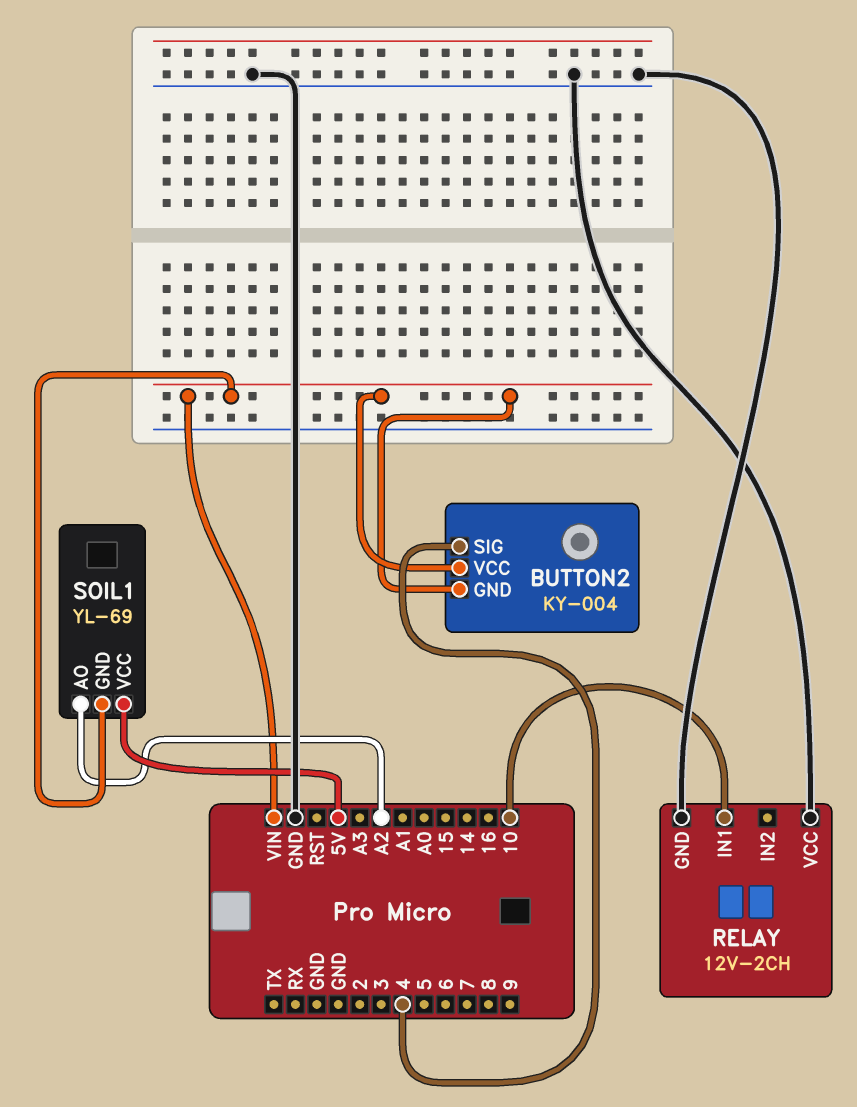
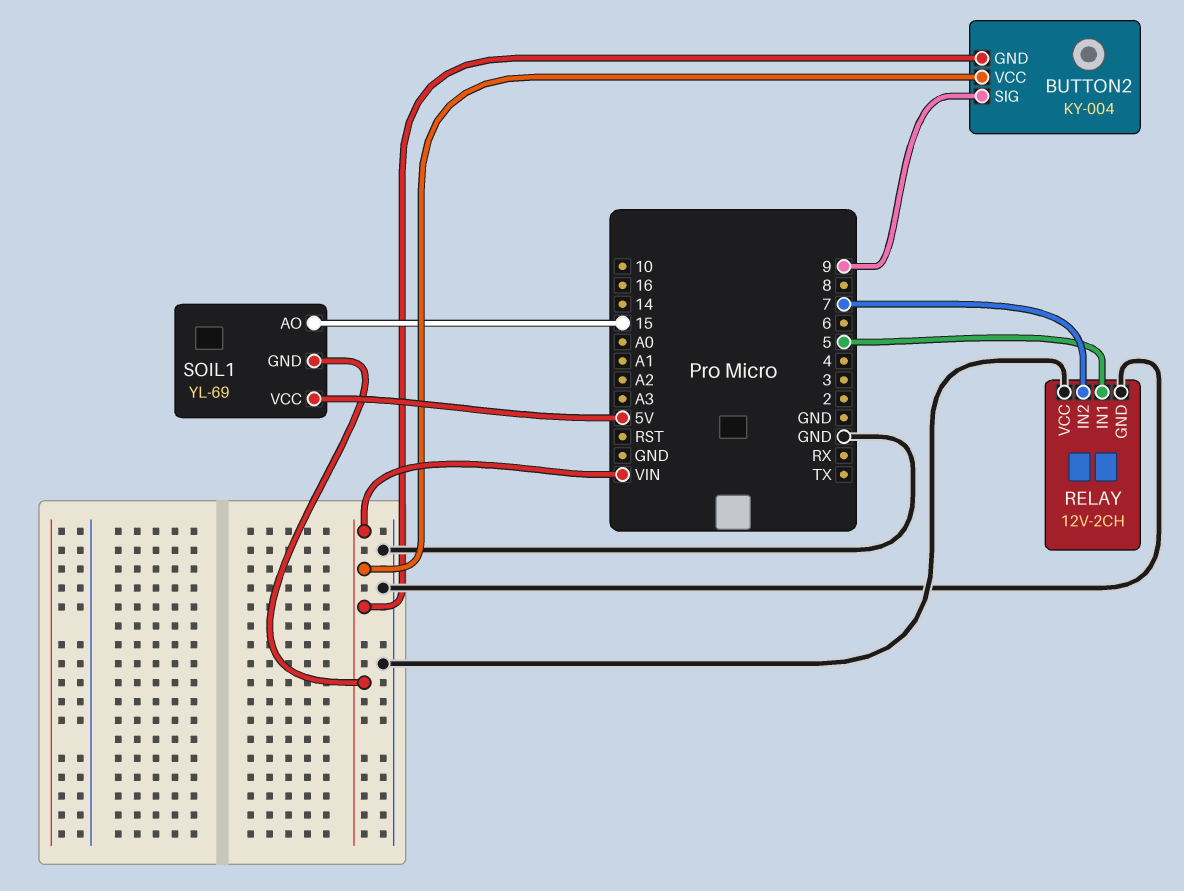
BUTTON2 pin SIG: 4 -> 9
RELAY pin IN1: 10 -> 5
RELAY pin IN2: none -> 7
SOIL1 pin AO: A2 -> 15

